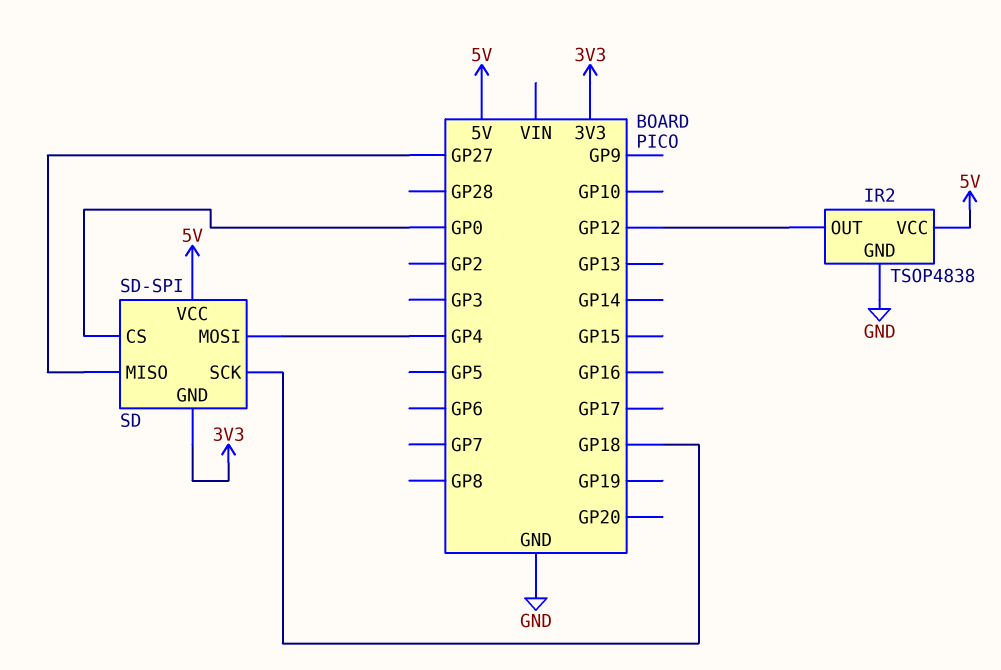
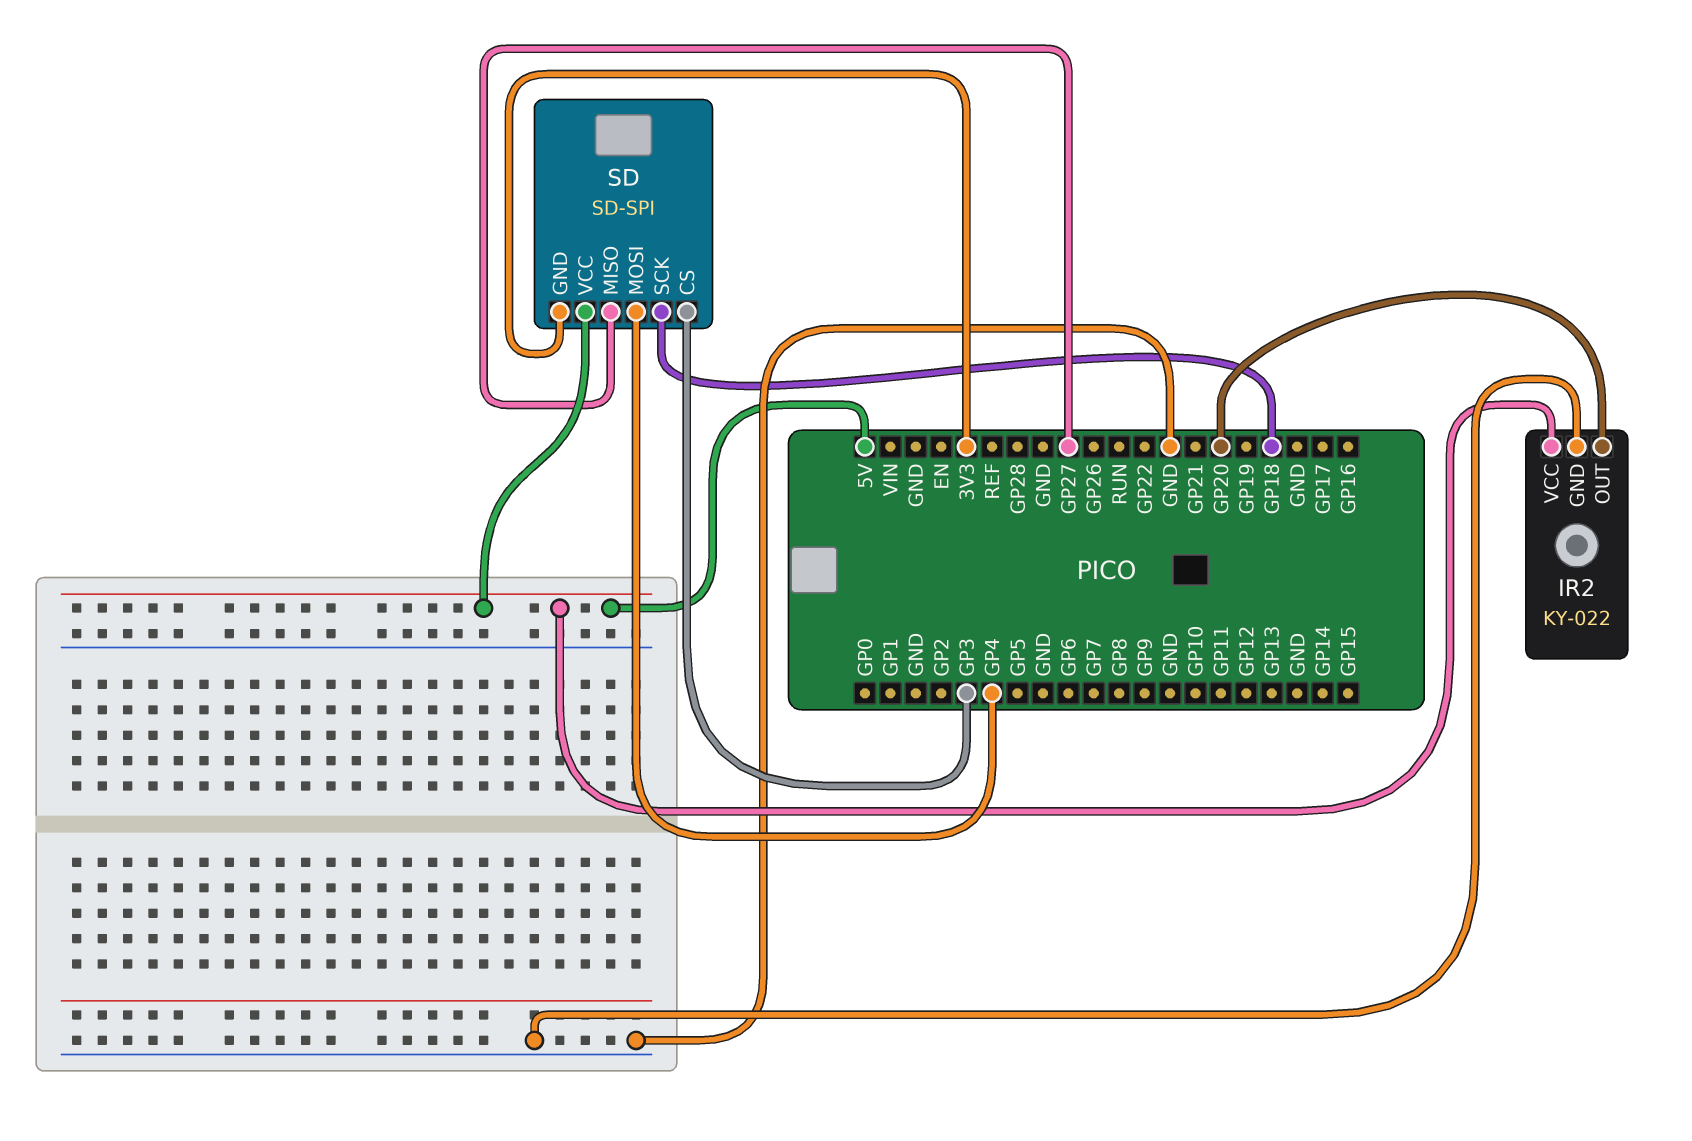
IR2: TSOP4838 -> KY-022
IR2 pin OUT: GP12 -> GP20
SD pin CS: GP0 -> GP3

